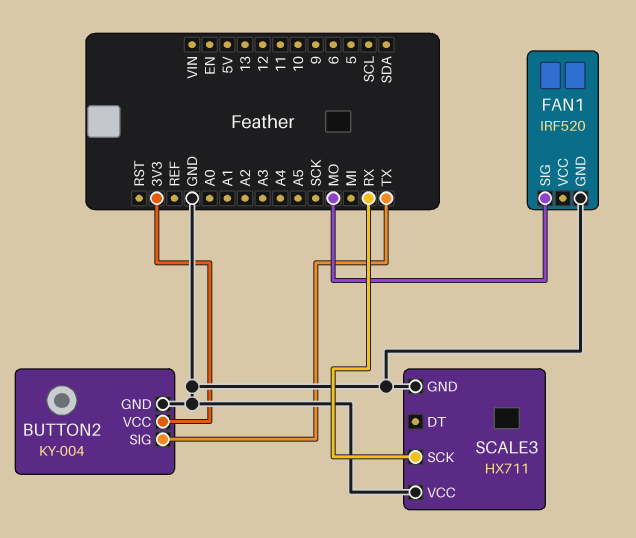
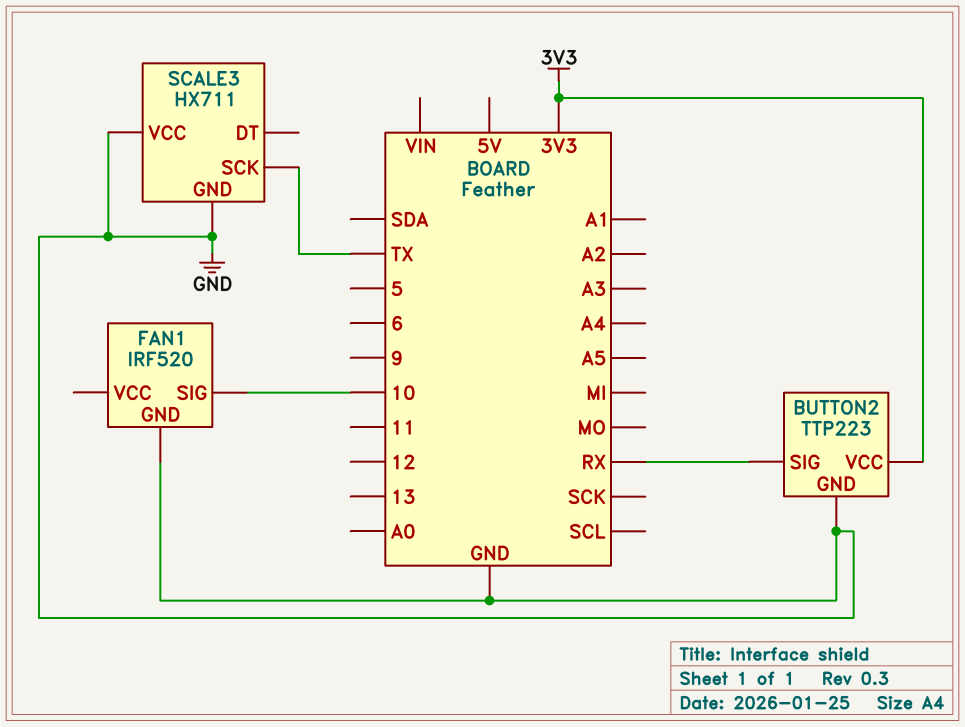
BUTTON2: KY-004 -> TTP223
BUTTON2 pin SIG: TX -> RX
FAN1 pin SIG: MO -> 10
SCALE3 pin SCK: RX -> TX

